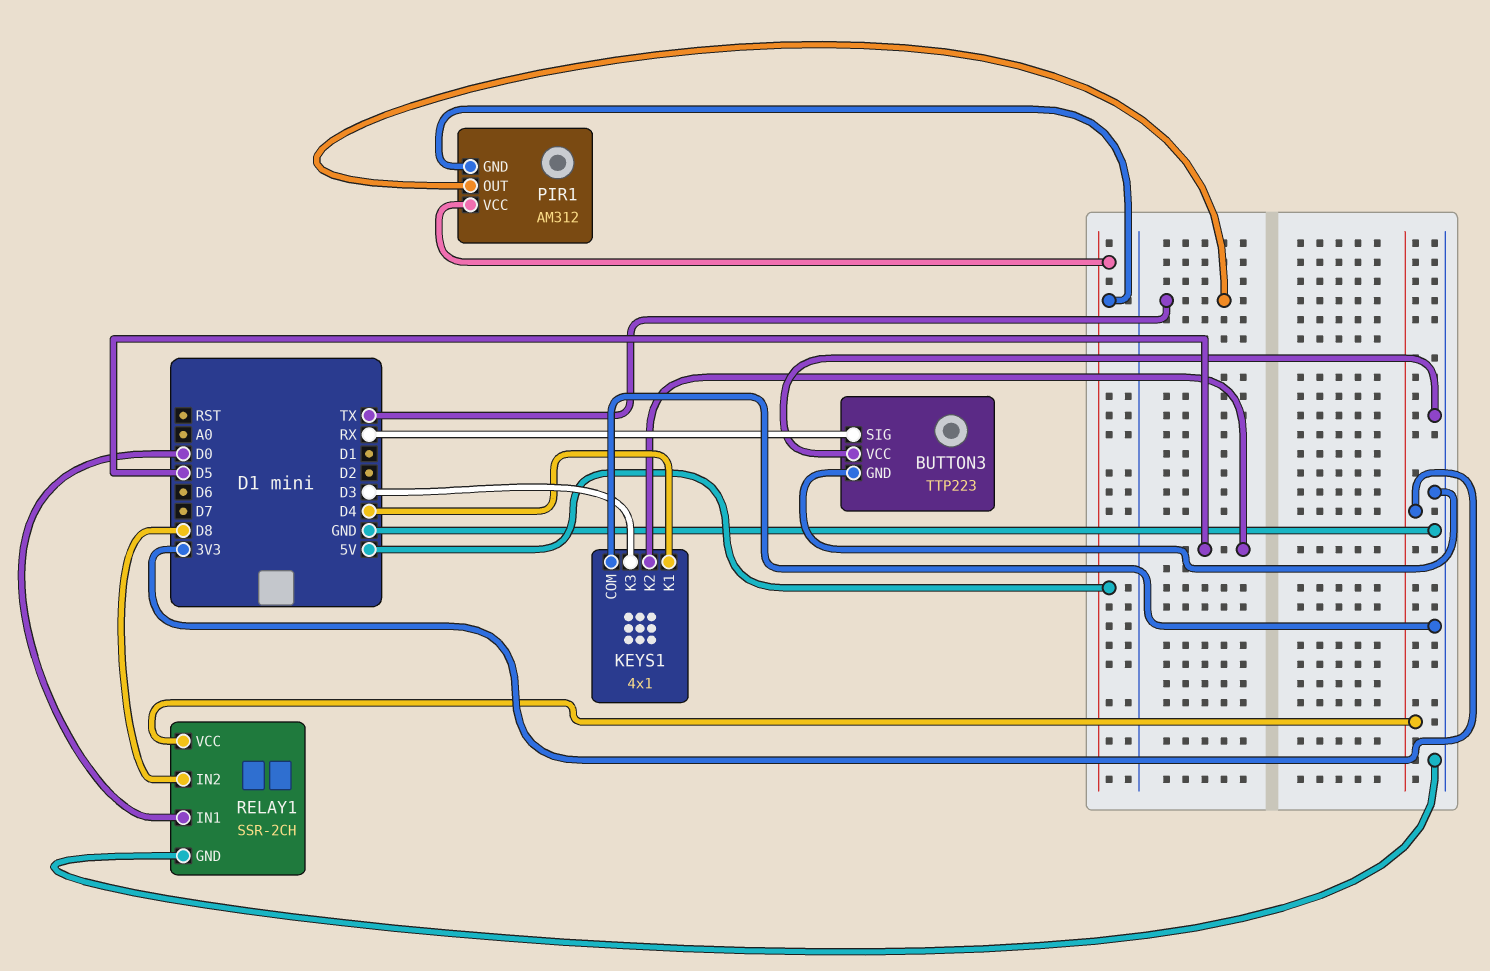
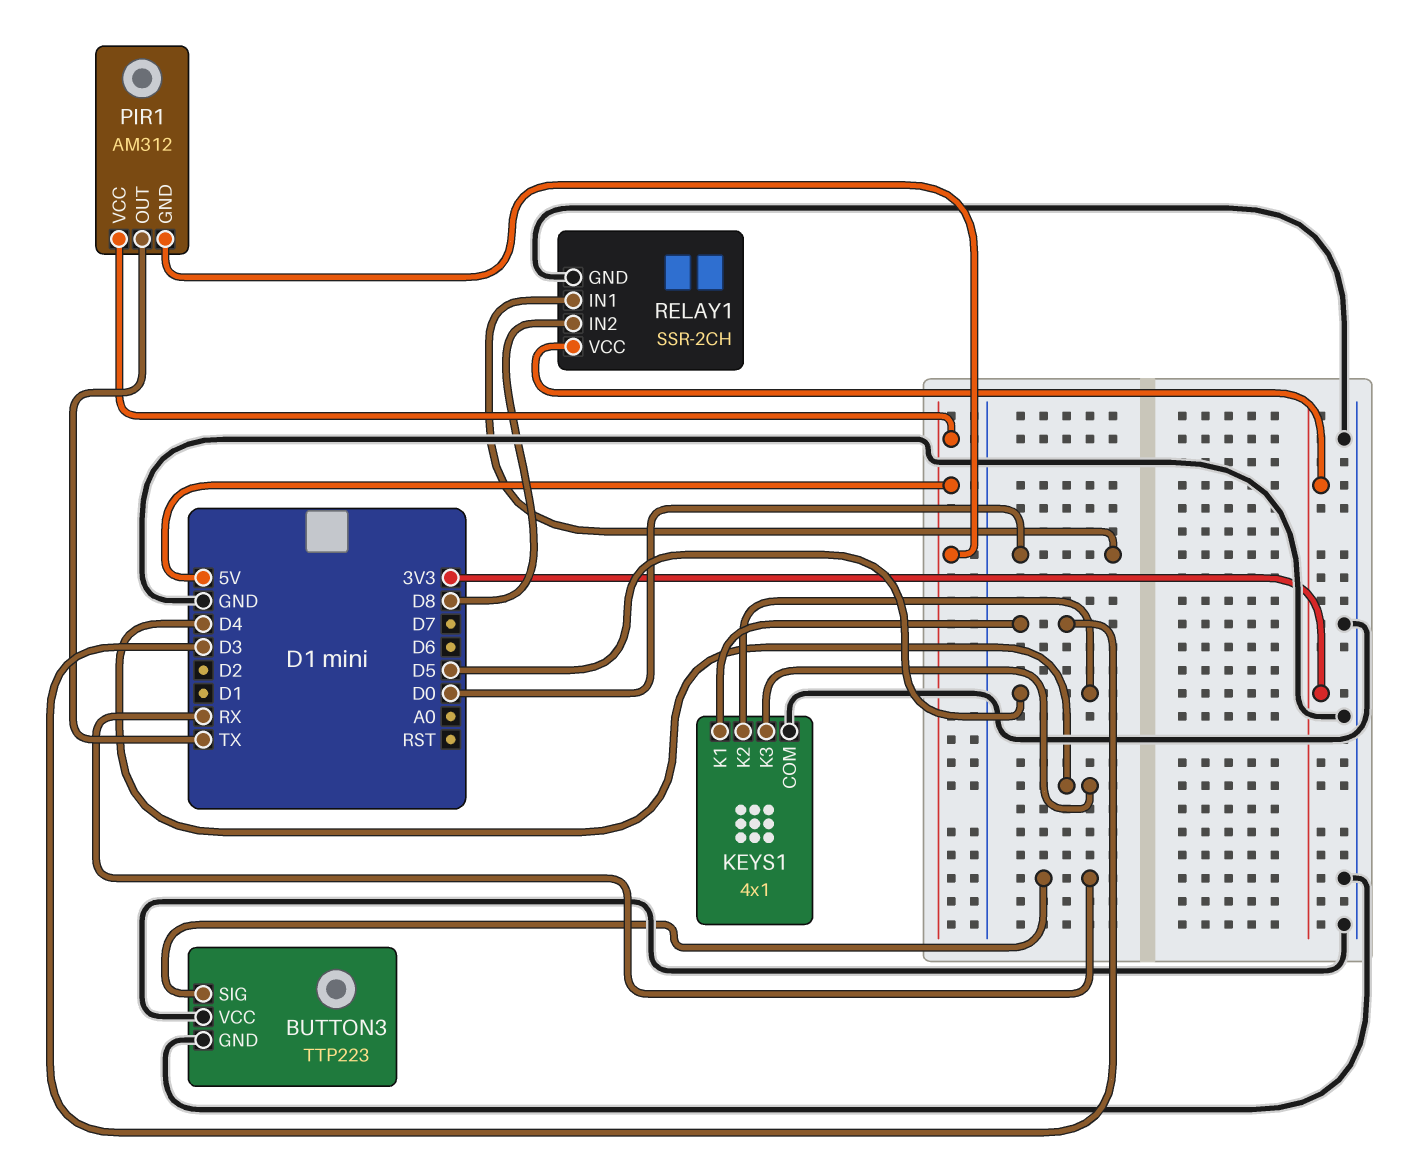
KEYS1 pin K1: D4 -> D3
KEYS1 pin K3: D3 -> D4

